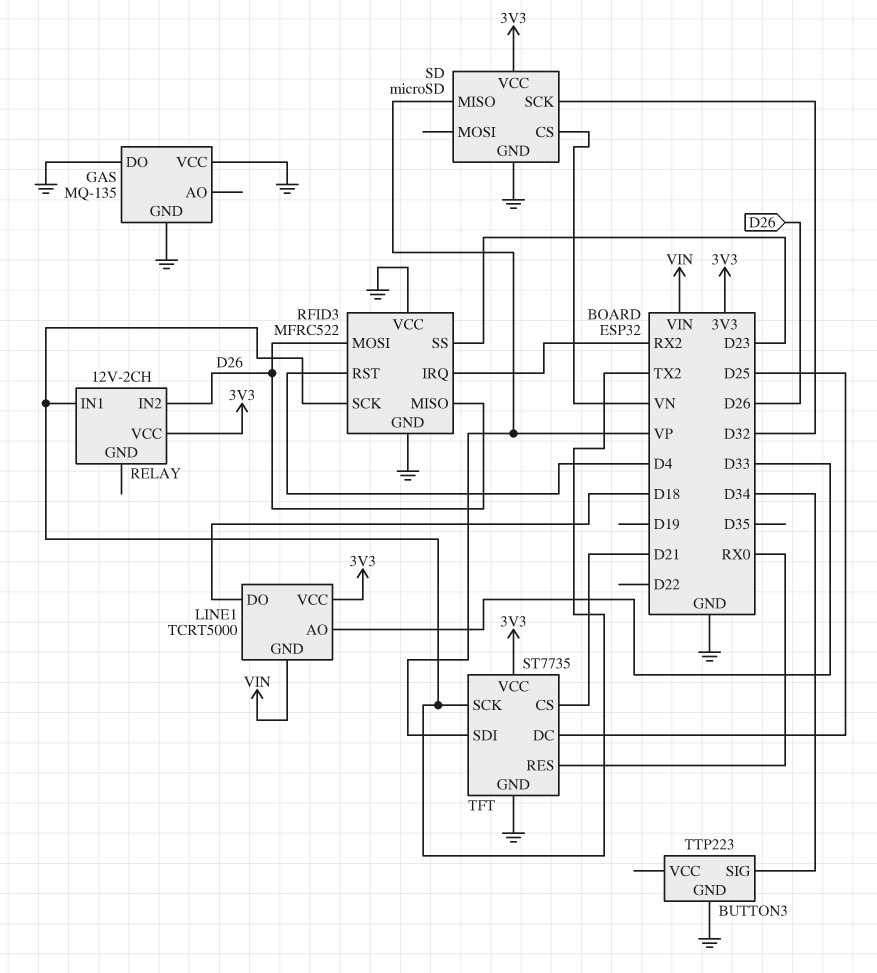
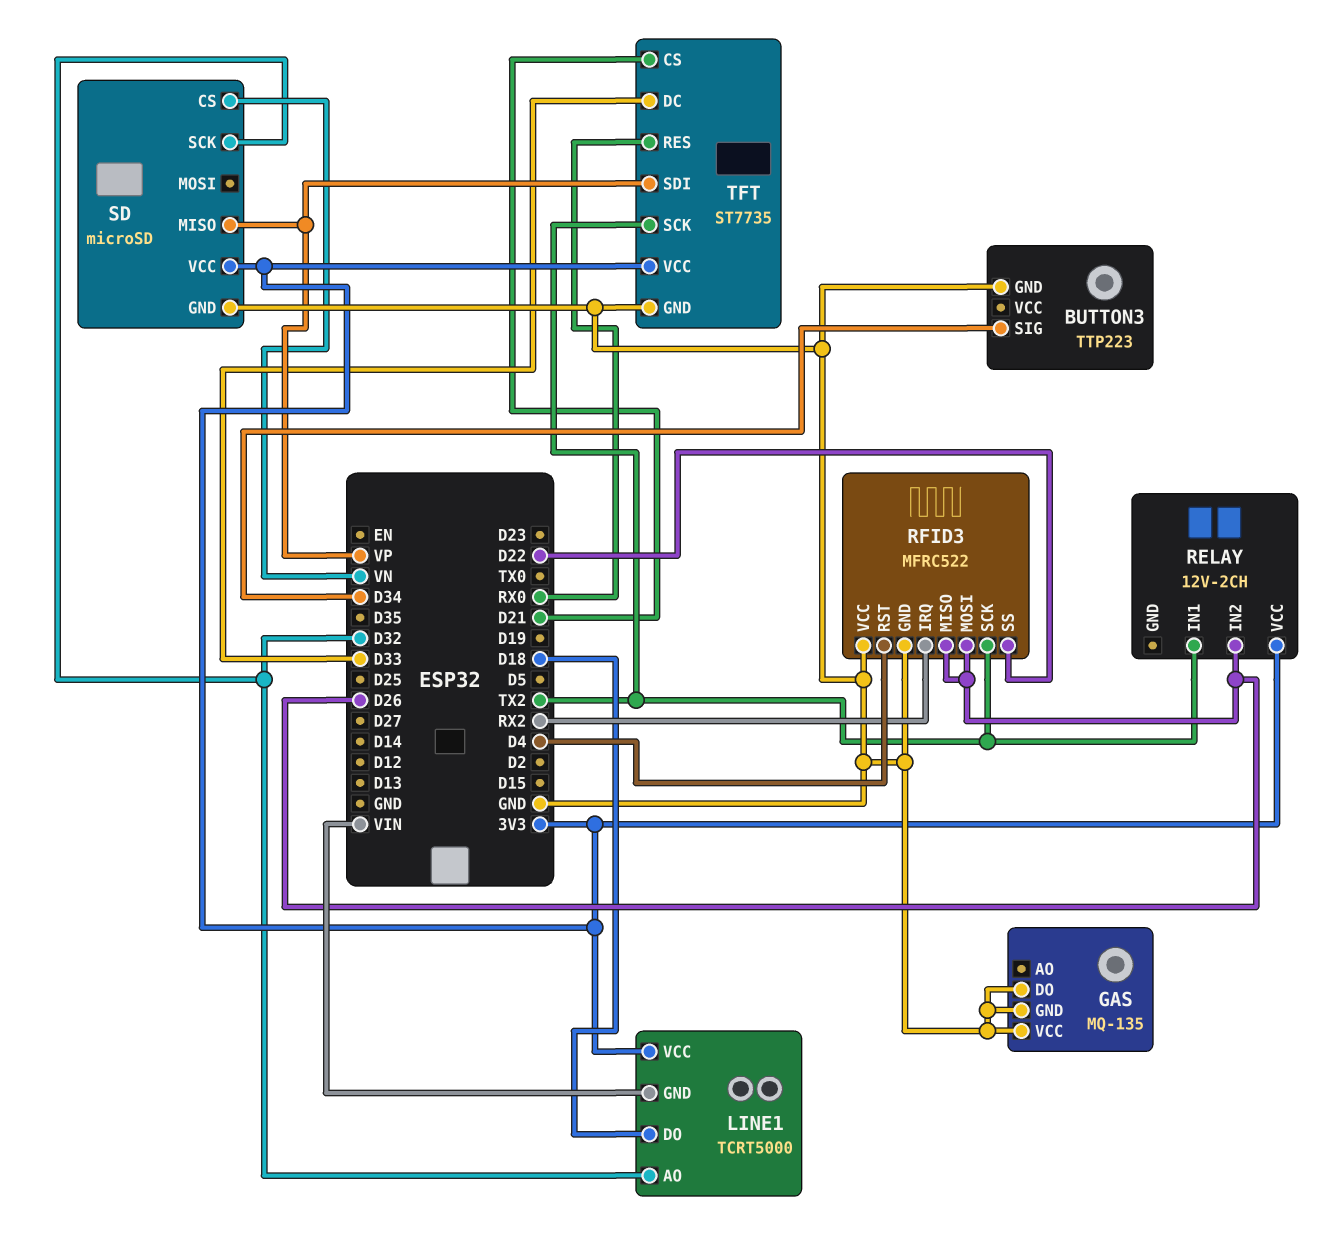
LINE1 pin AO: D33 -> D32
RFID3 pin SS: D23 -> D22
TFT pin DC: D25 -> D33

